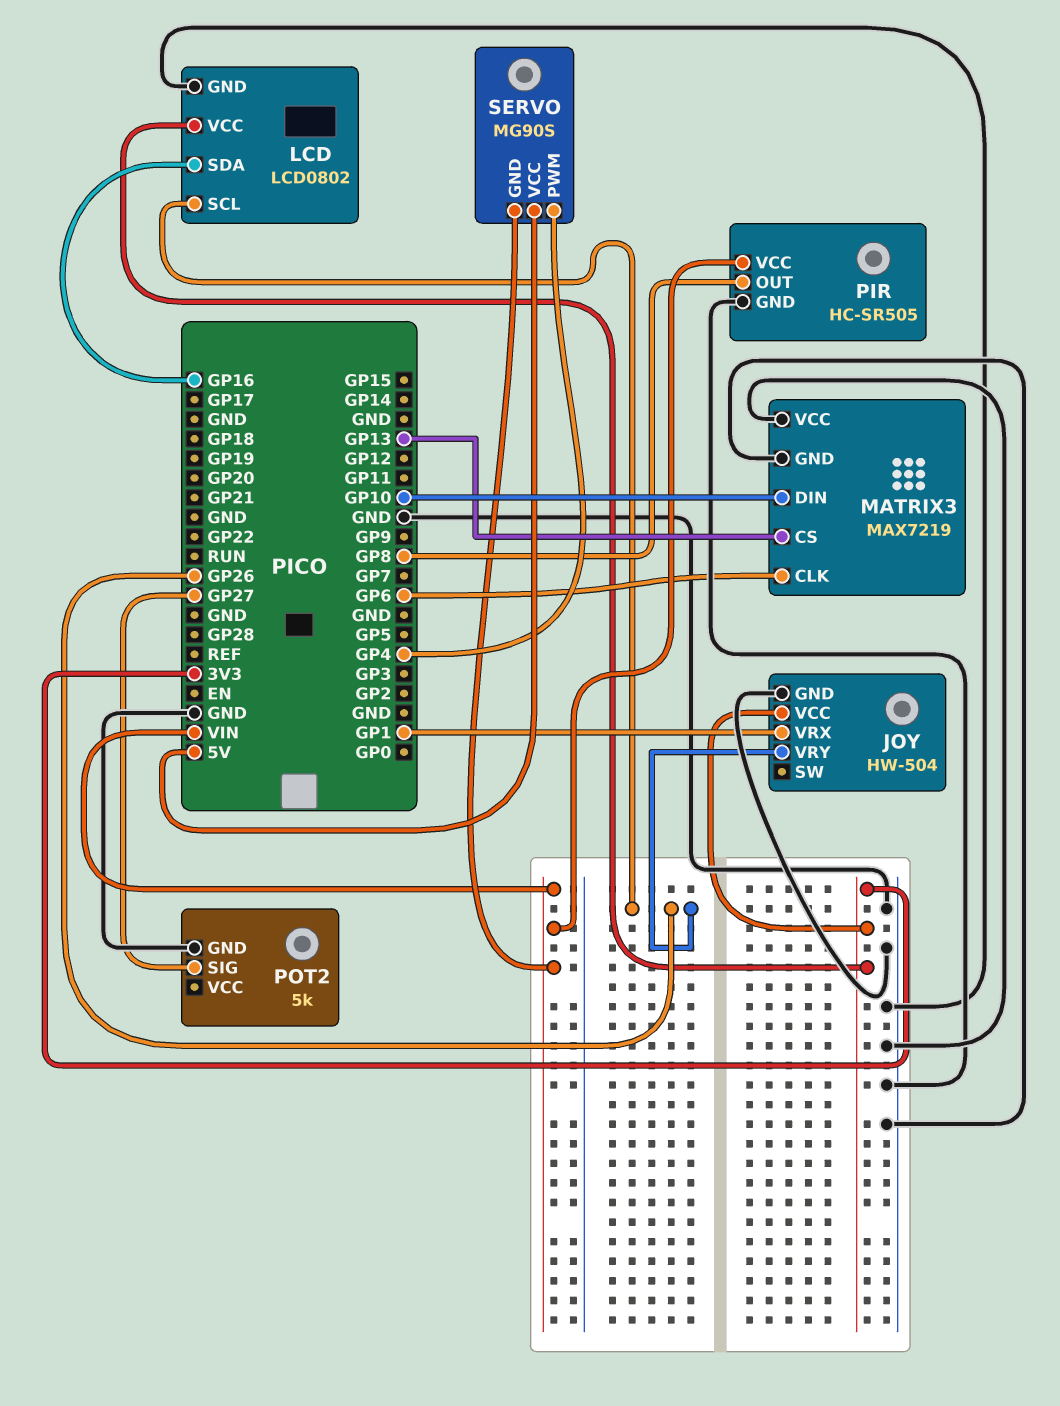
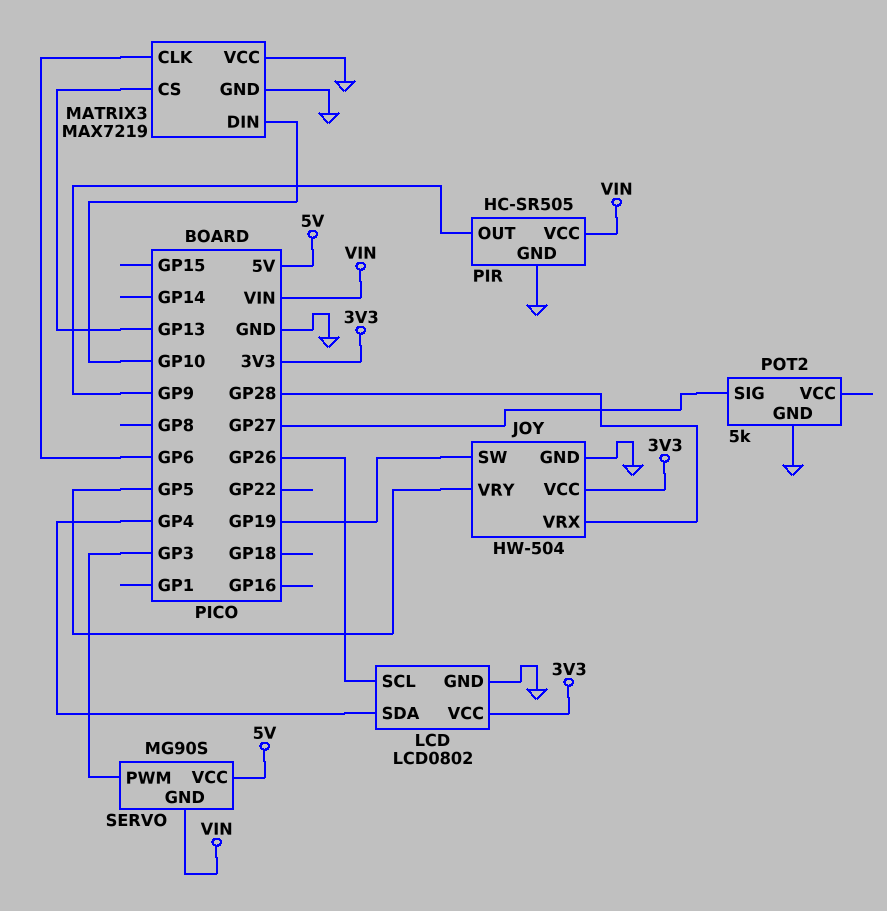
JOY pin SW: none -> GP19
JOY pin VRX: GP1 -> GP28
JOY pin VRY: GP26 -> GP5
LCD pin SDA: GP16 -> GP4
PIR pin OUT: GP8 -> GP9
SERVO pin PWM: GP4 -> GP3

